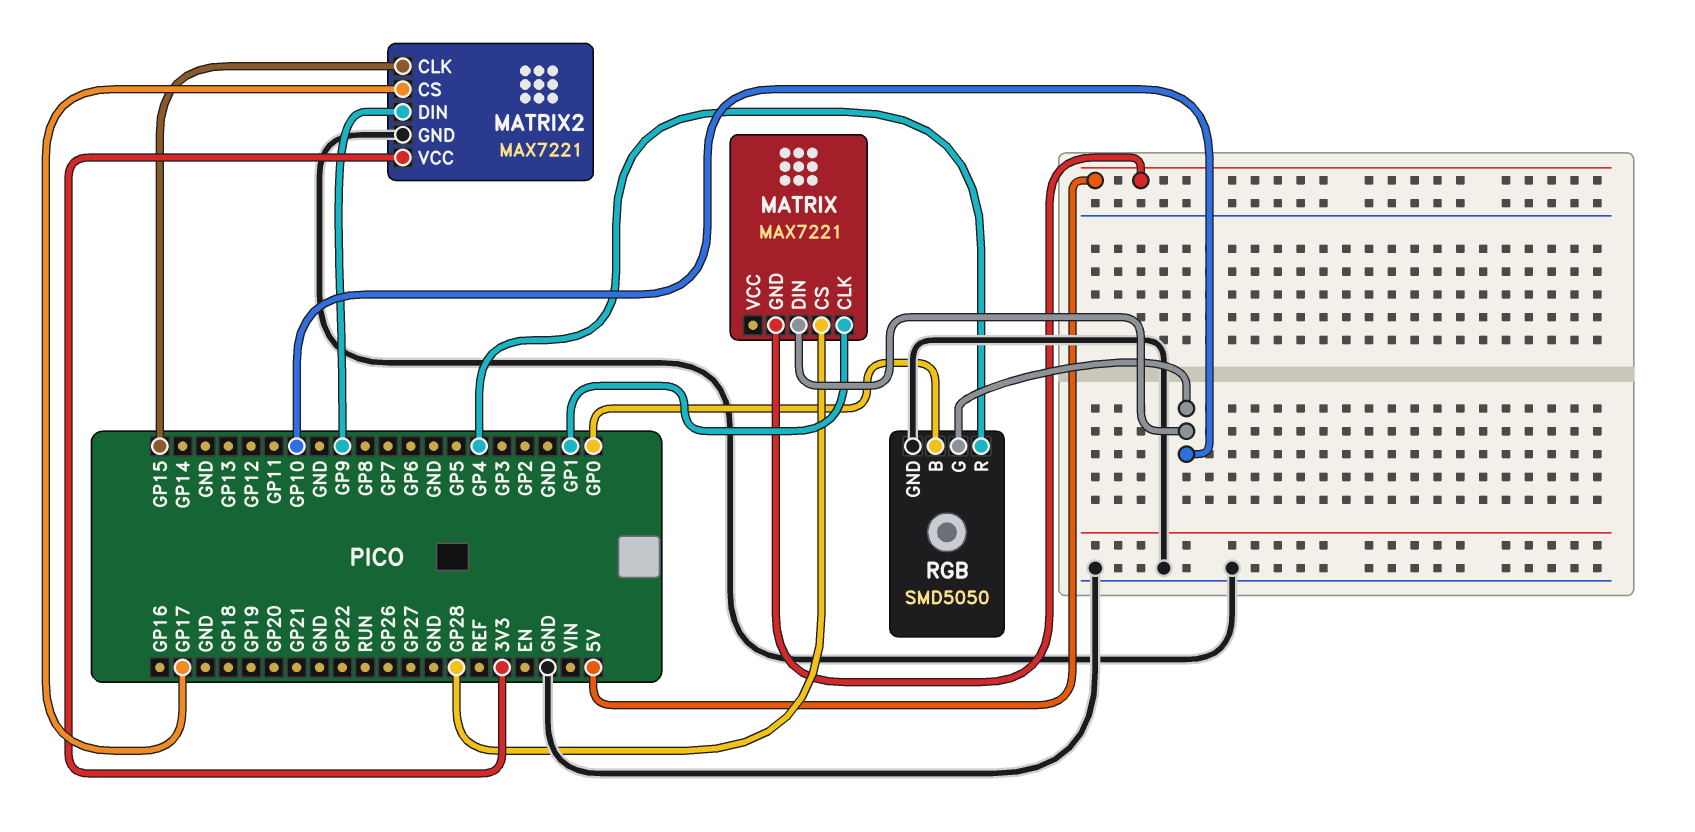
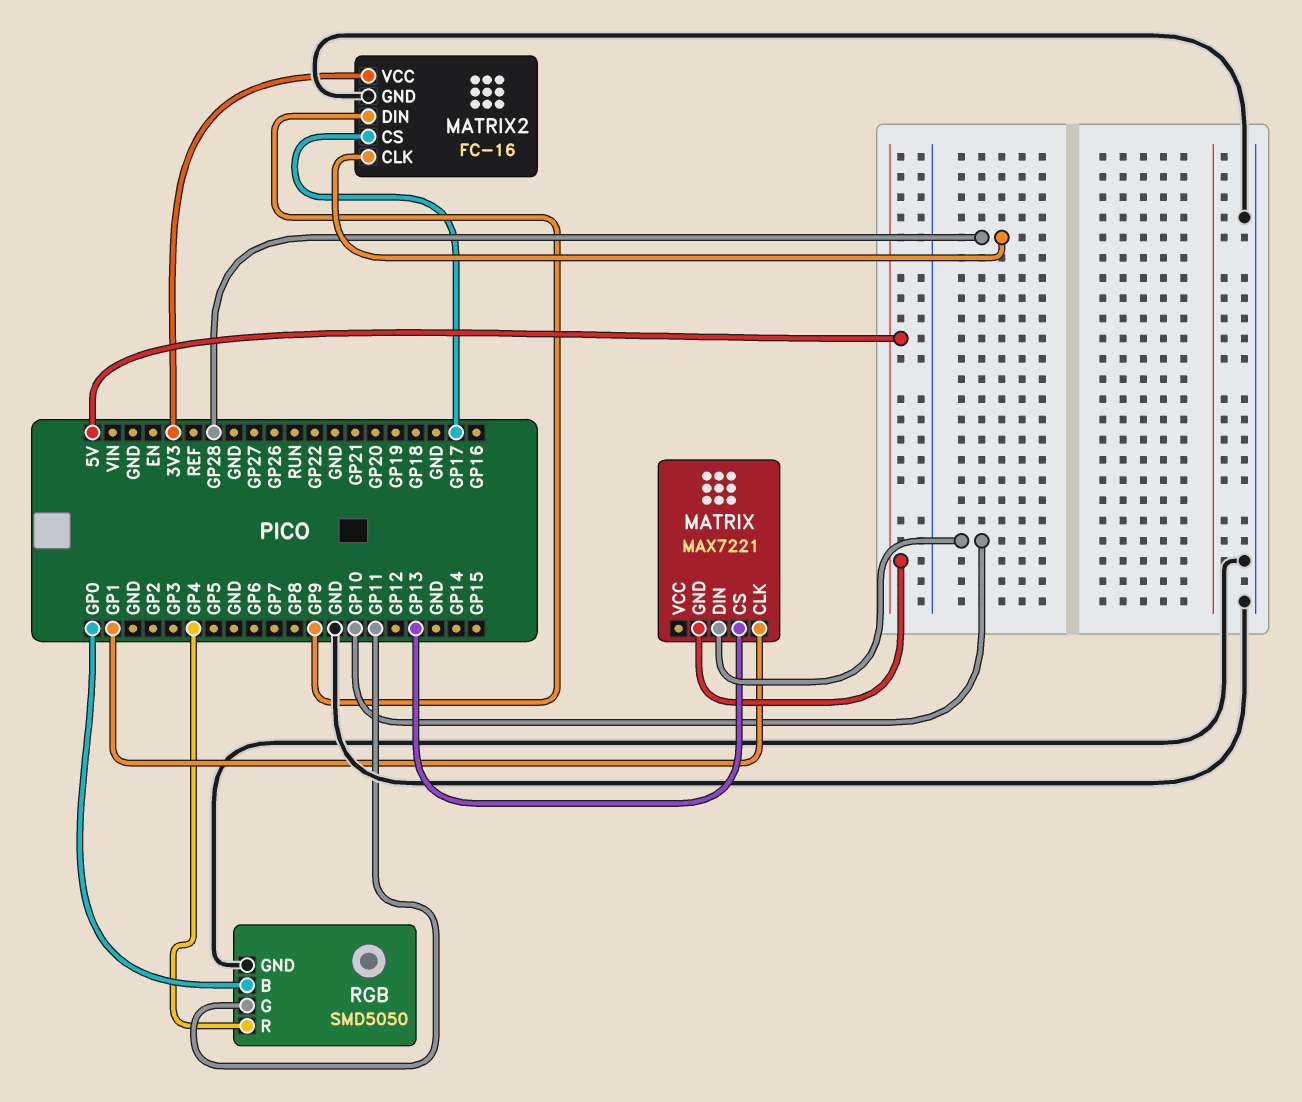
MATRIX pin CS: GP28 -> GP13
MATRIX2: MAX7221 -> FC-16
MATRIX2 pin CLK: GP15 -> GP28
RGB pin G: GP10 -> GP11

